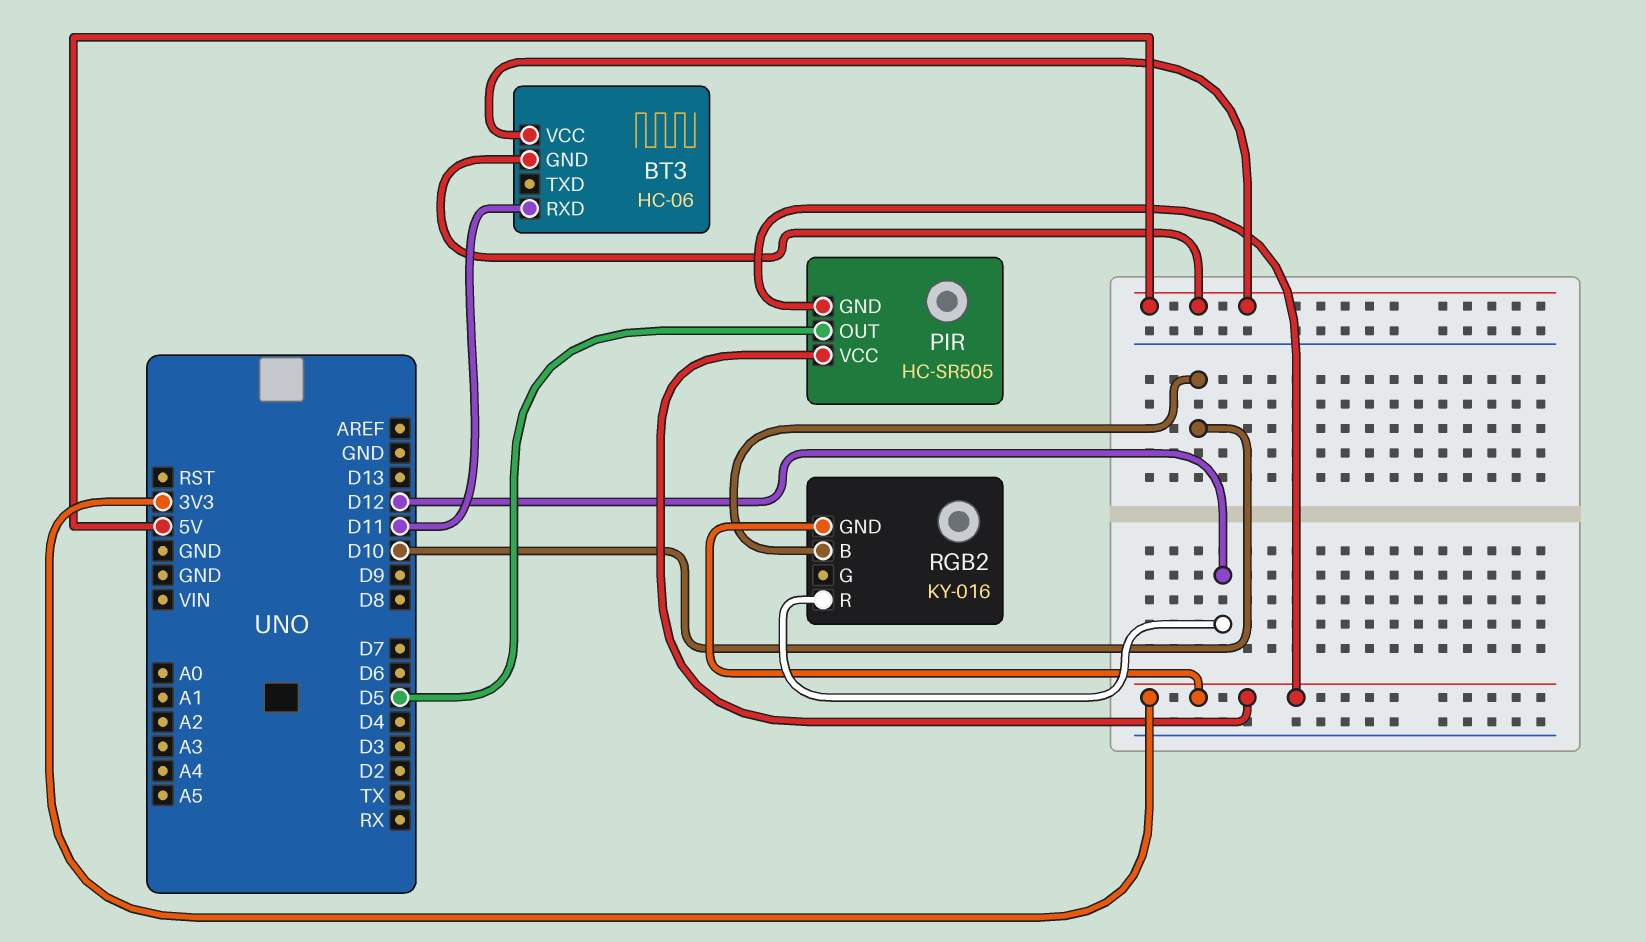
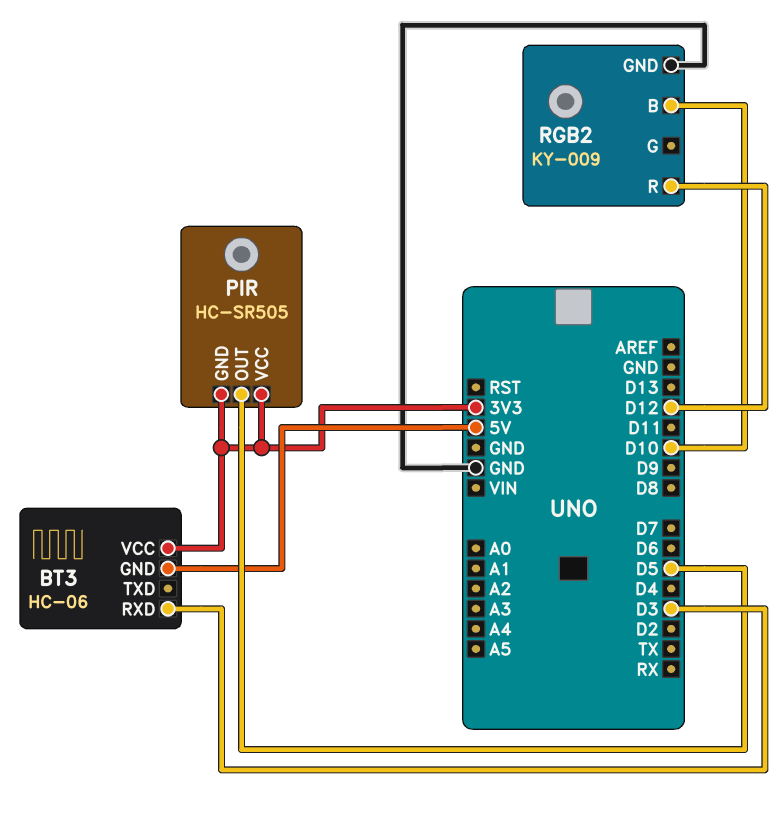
BT3 pin RXD: D11 -> D3
BT3 pin VCC: 5V -> 3V3
RGB2: KY-016 -> KY-009
RGB2 pin GND: 3V3 -> GND

